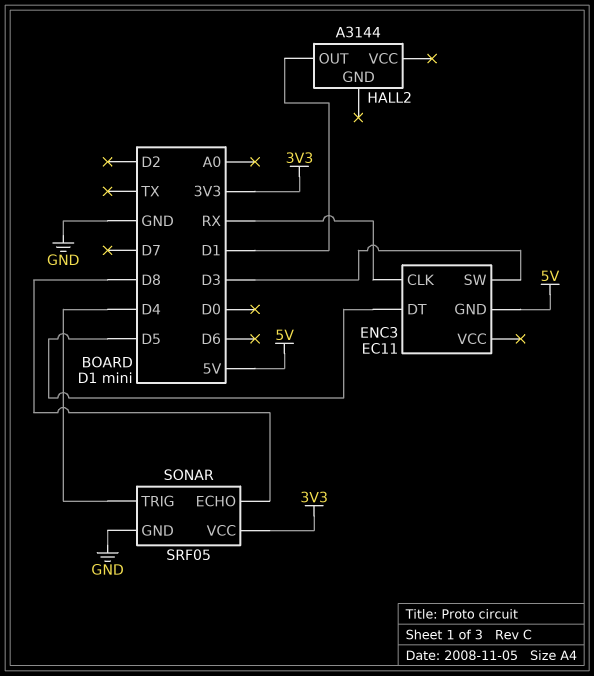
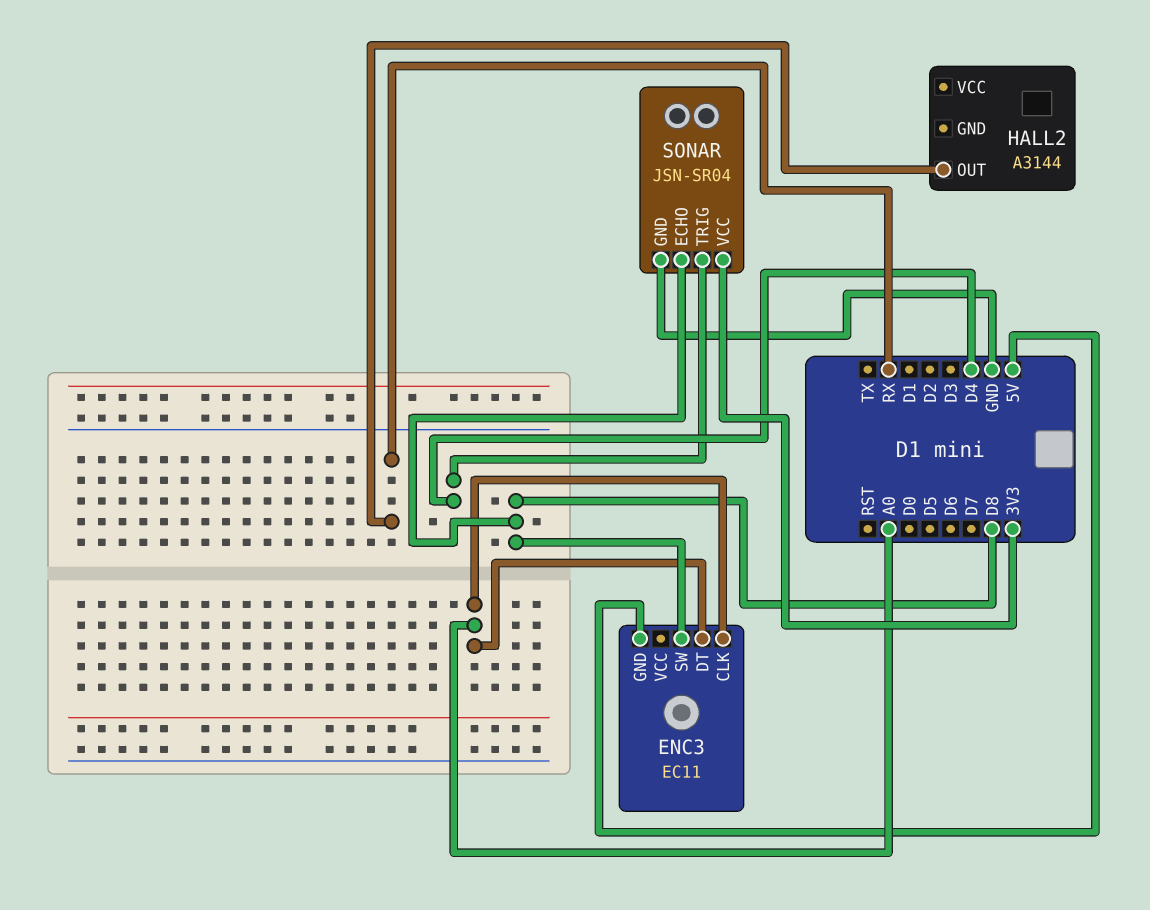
ENC3 pin CLK: RX -> A0
ENC3 pin DT: D5 -> A0
ENC3 pin SW: D3 -> D8
HALL2 pin OUT: D1 -> RX
SONAR: SRF05 -> JSN-SR04

